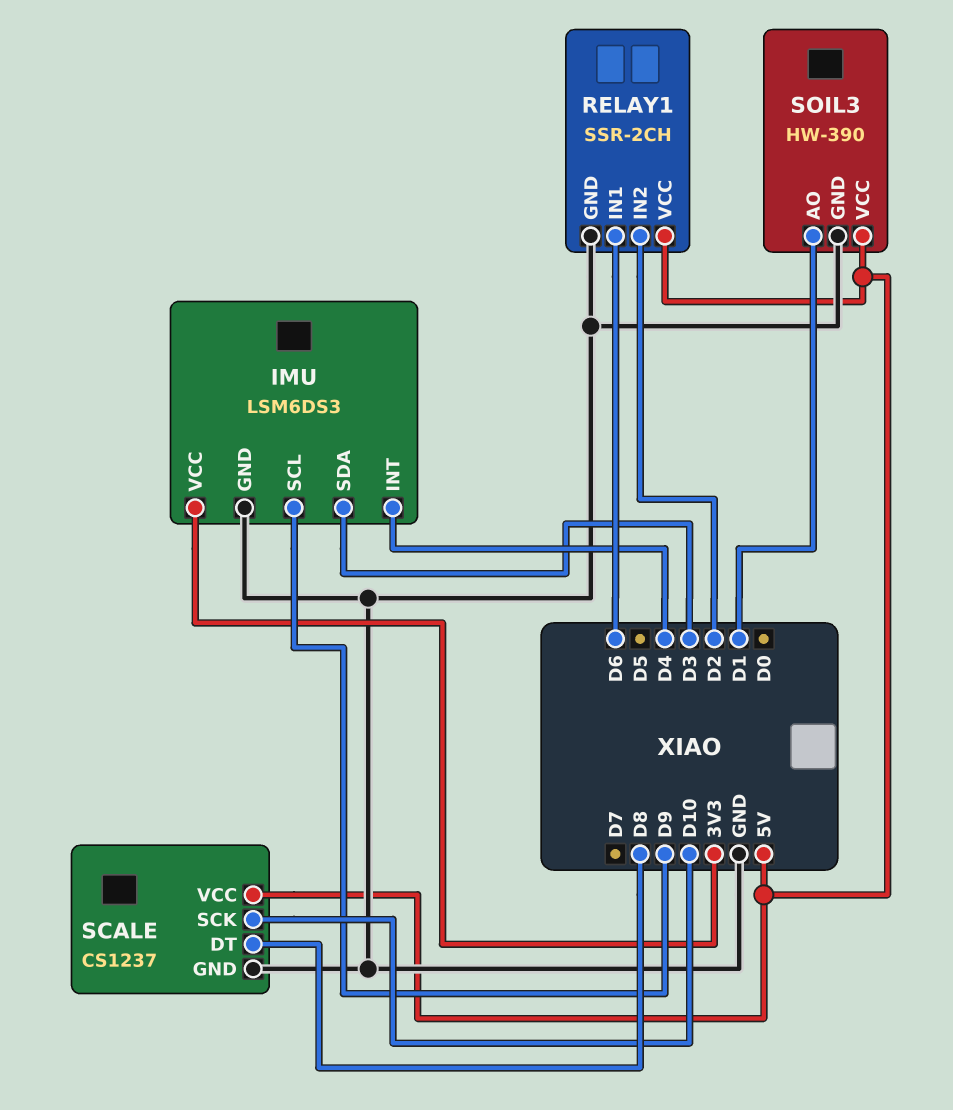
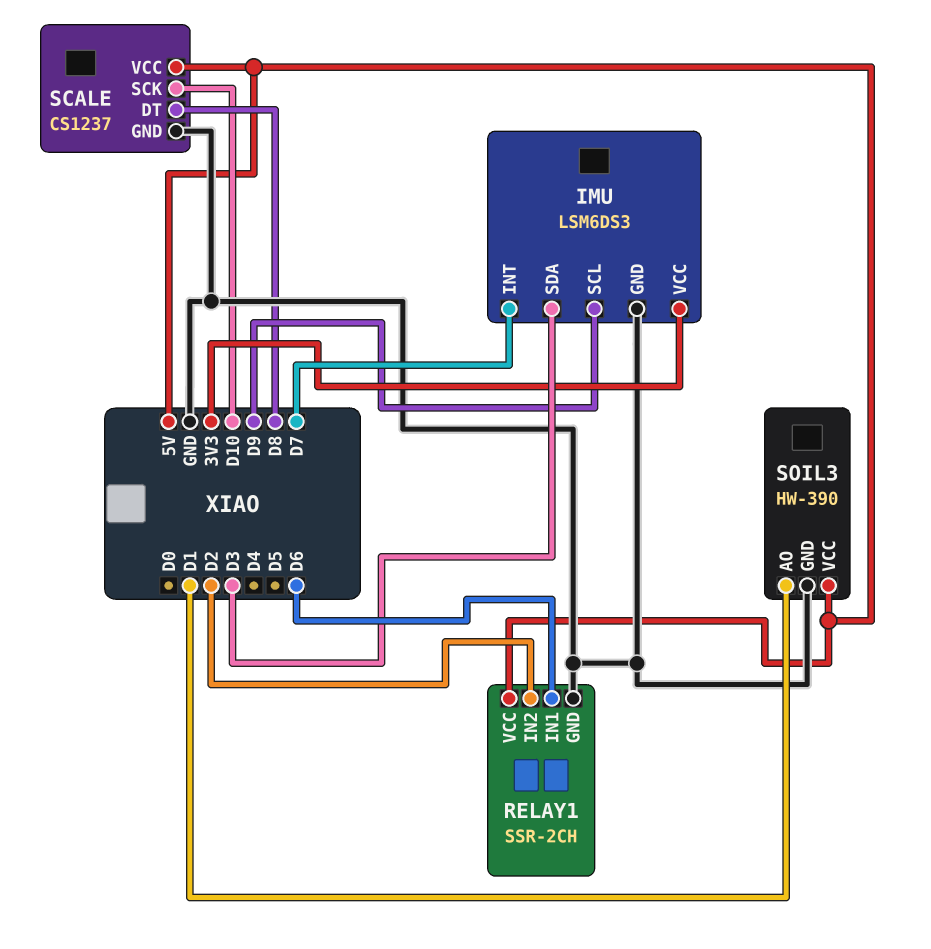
IMU pin INT: D4 -> D7

